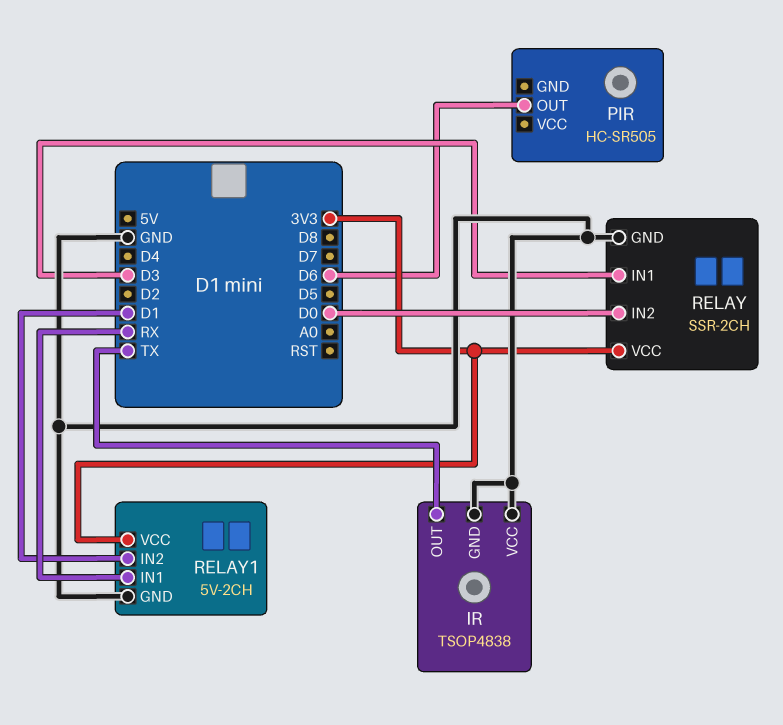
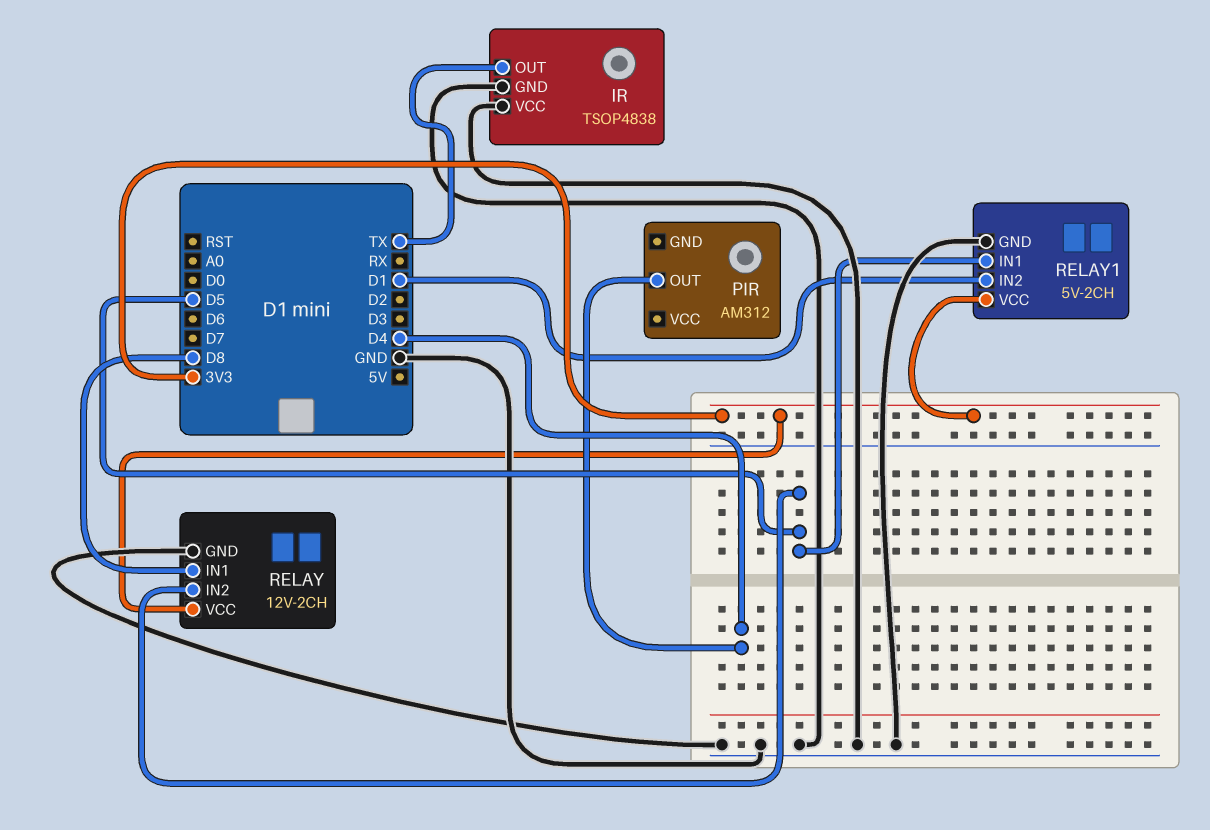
PIR: HC-SR505 -> AM312
PIR pin OUT: D6 -> D4
RELAY: SSR-2CH -> 12V-2CH
RELAY pin IN1: D3 -> D8
RELAY pin IN2: D0 -> D5
RELAY1 pin IN1: RX -> D5

